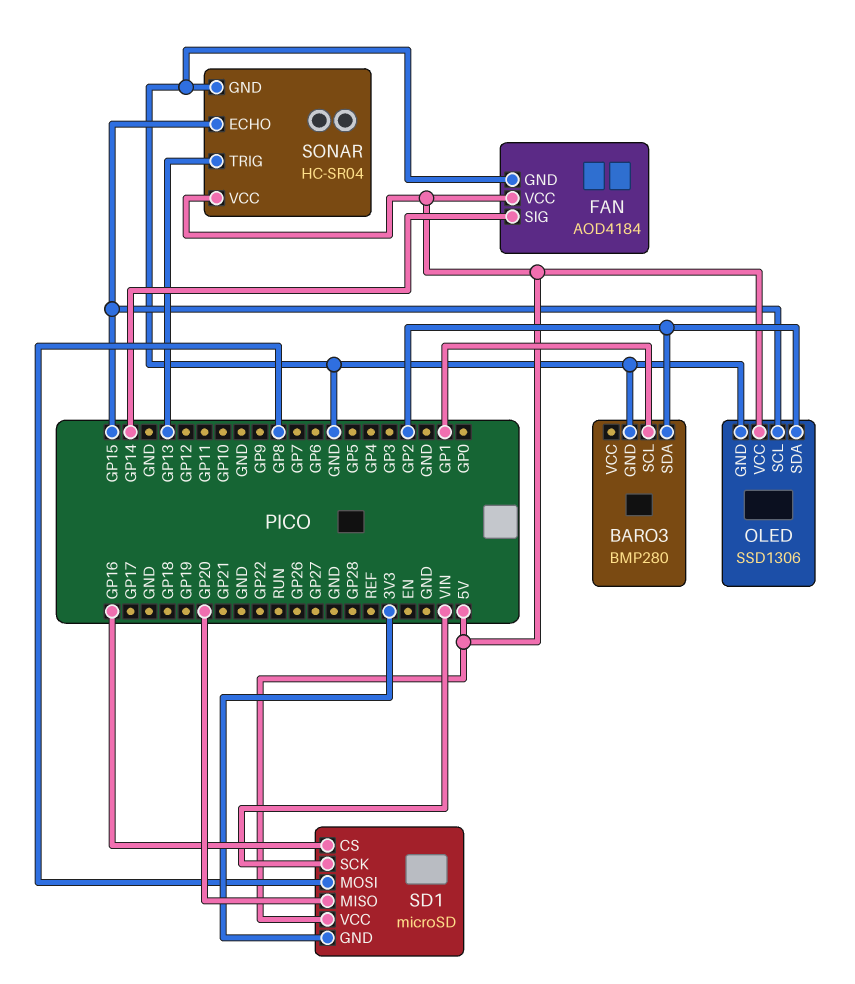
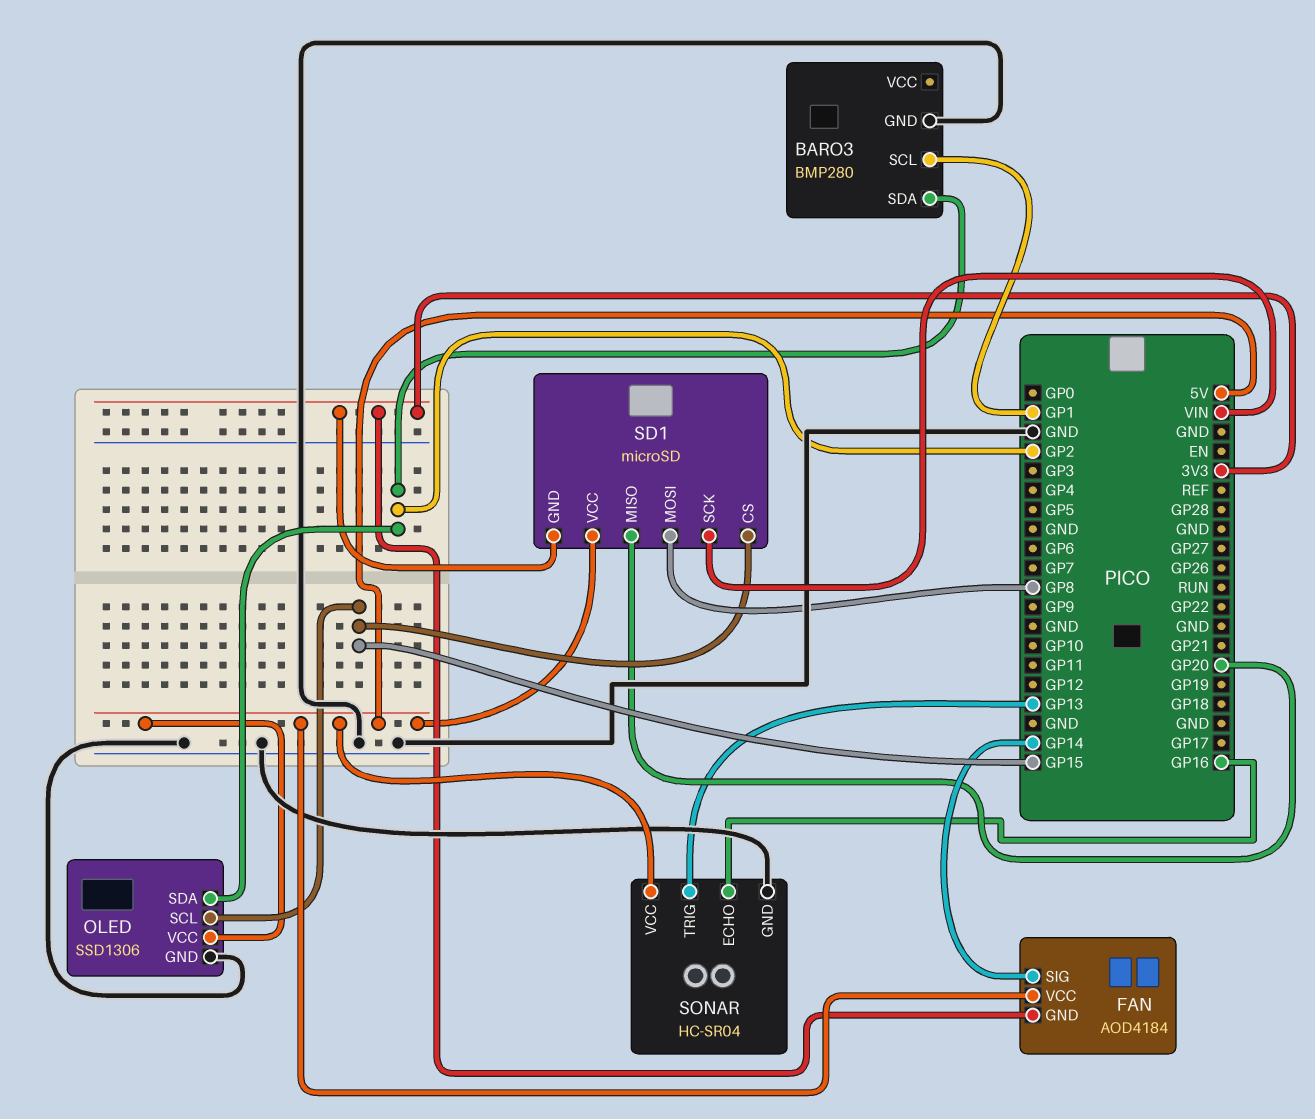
FAN pin GND: GND -> 3V3
SD1 pin CS: GP16 -> GP15
SONAR pin ECHO: GP15 -> GP16

